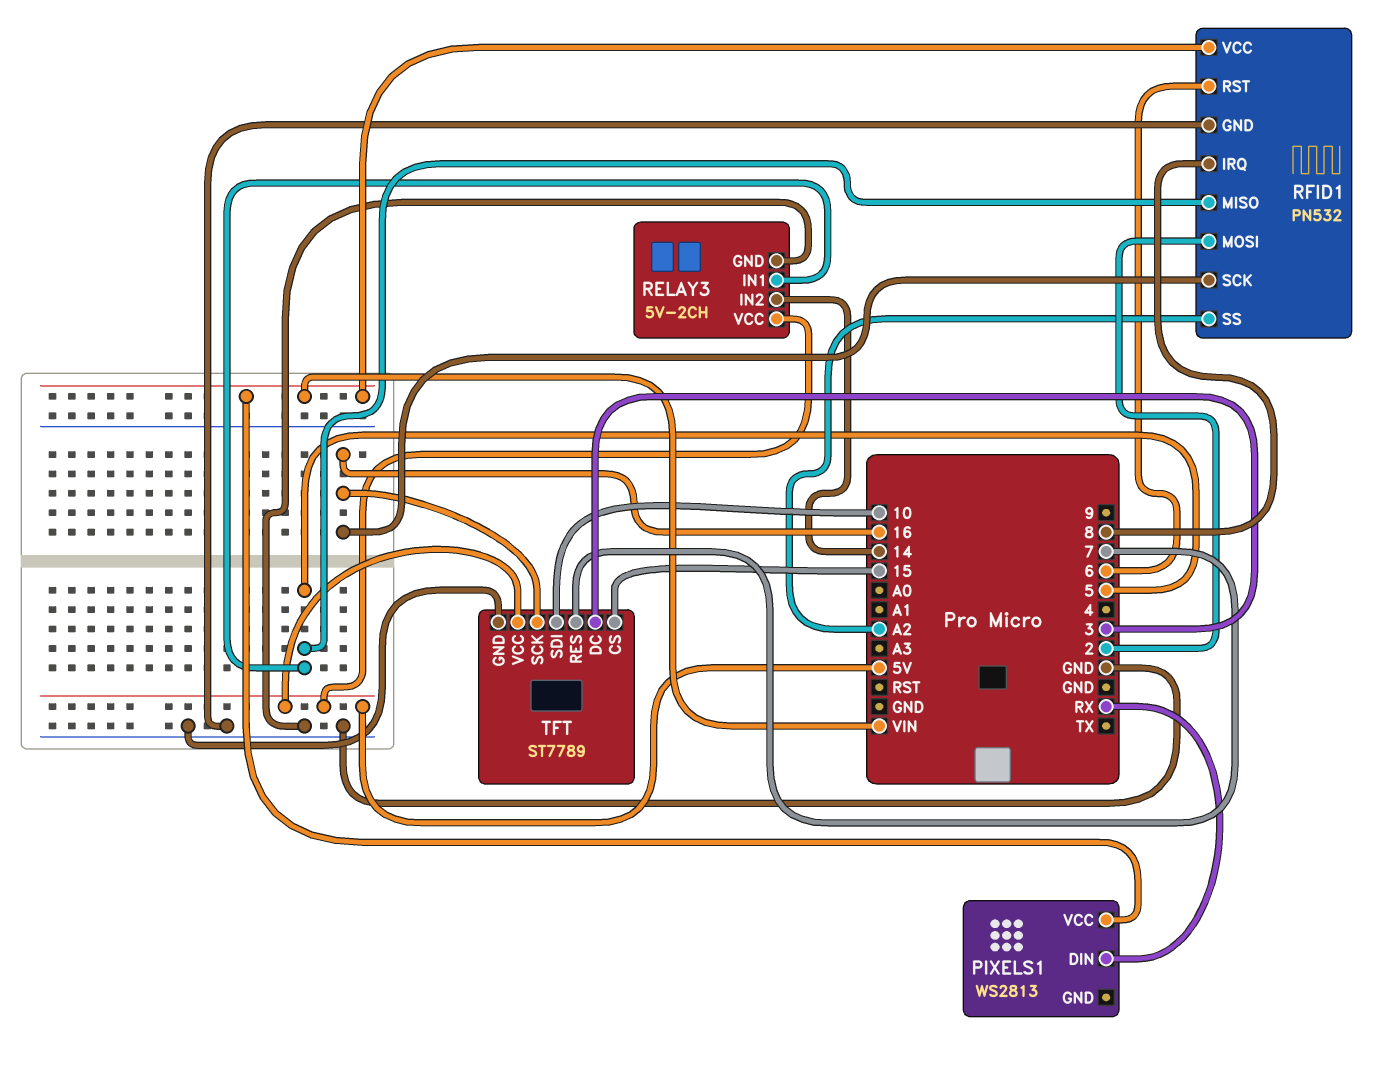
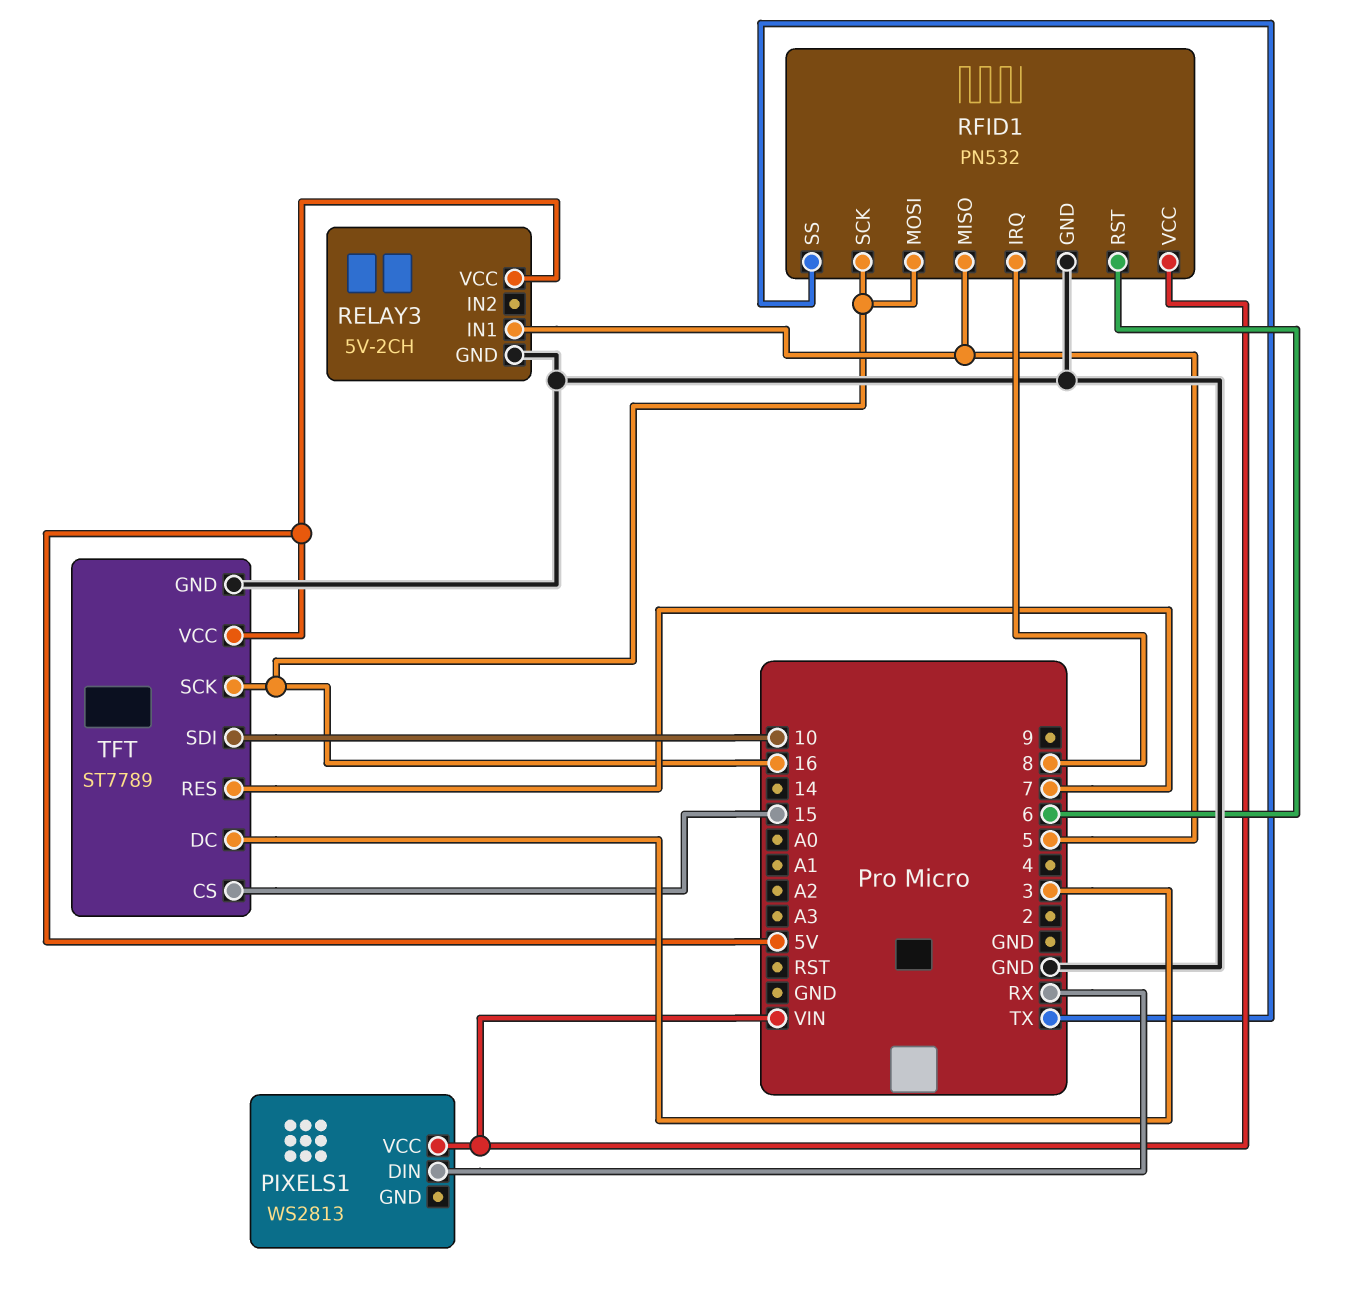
RELAY3 pin IN2: 14 -> none
RFID1 pin MOSI: 2 -> 16
RFID1 pin SS: A2 -> TX

